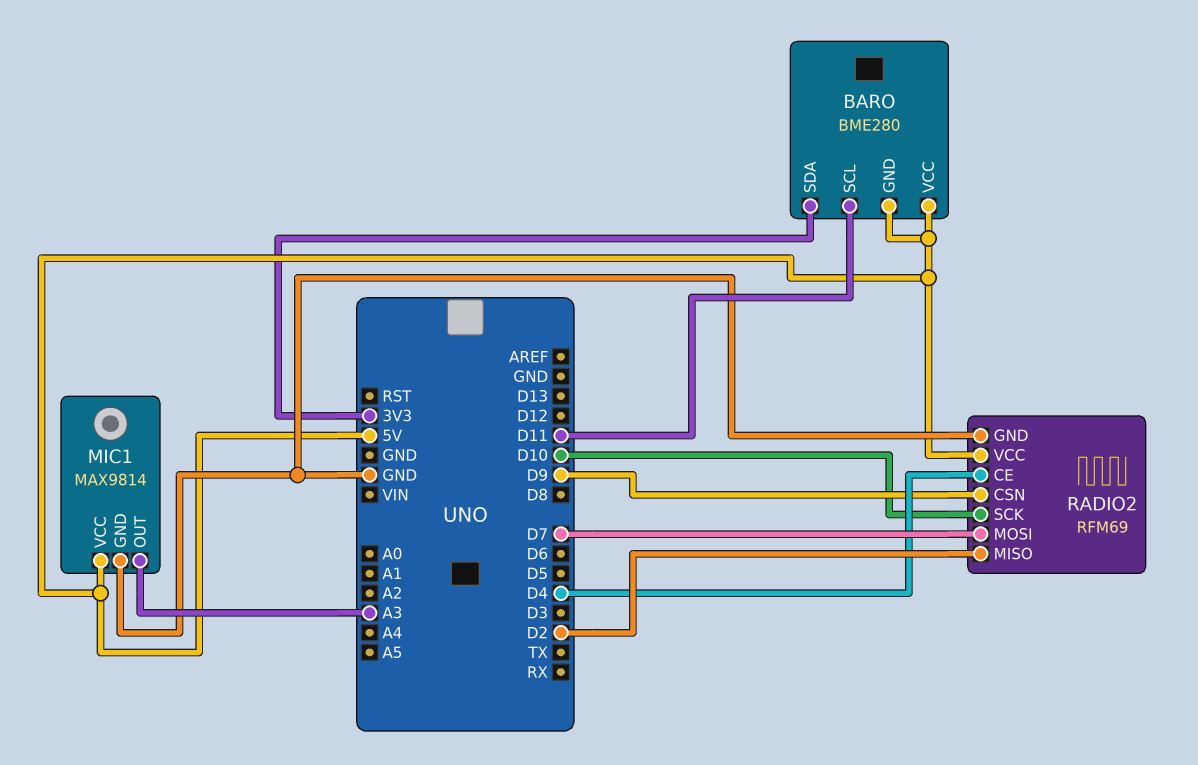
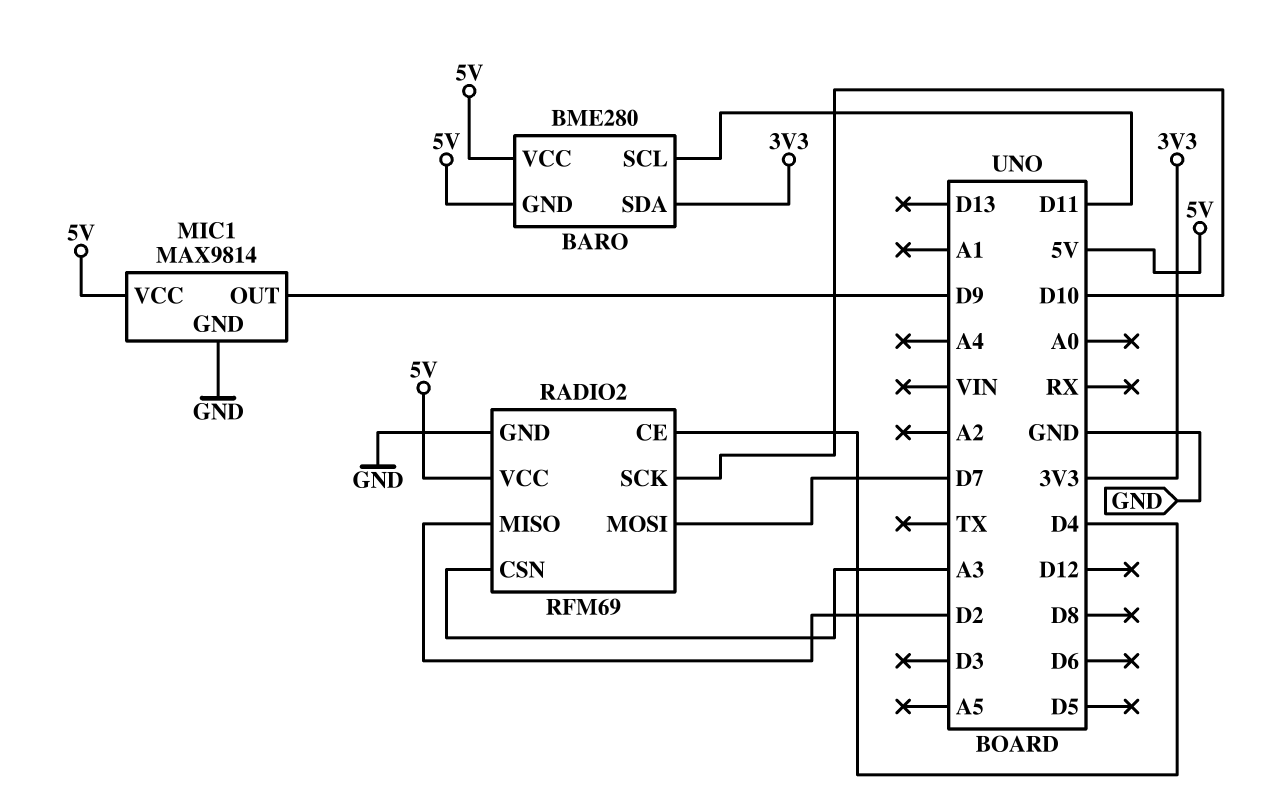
MIC1 pin OUT: A3 -> D9
RADIO2 pin CSN: D9 -> A3

